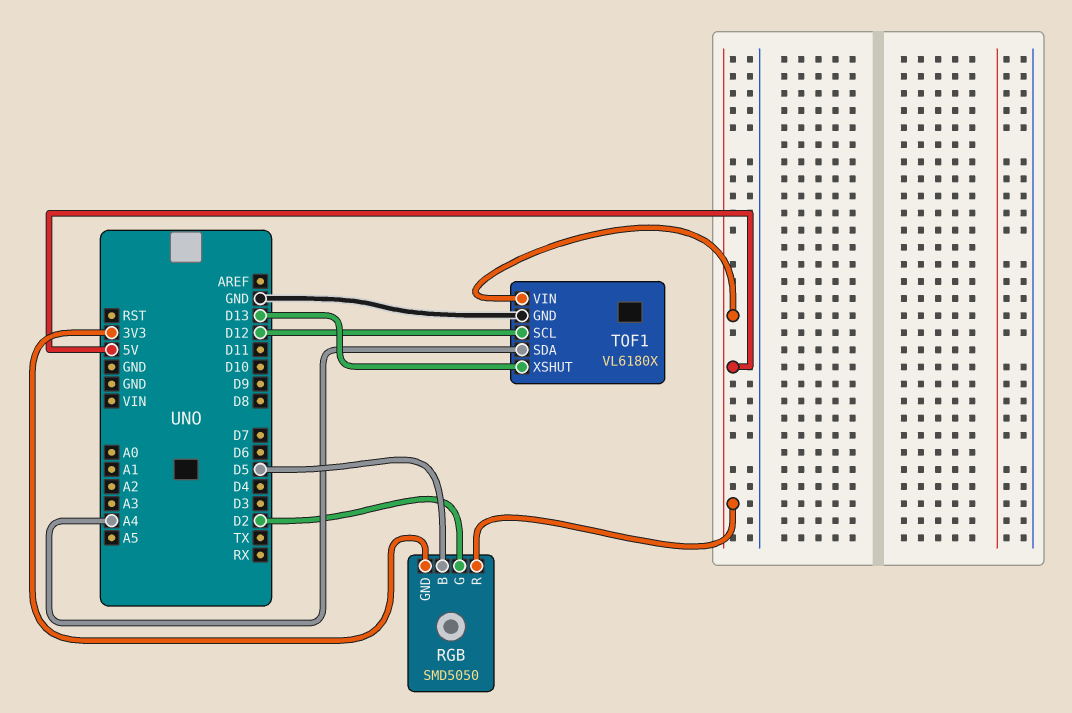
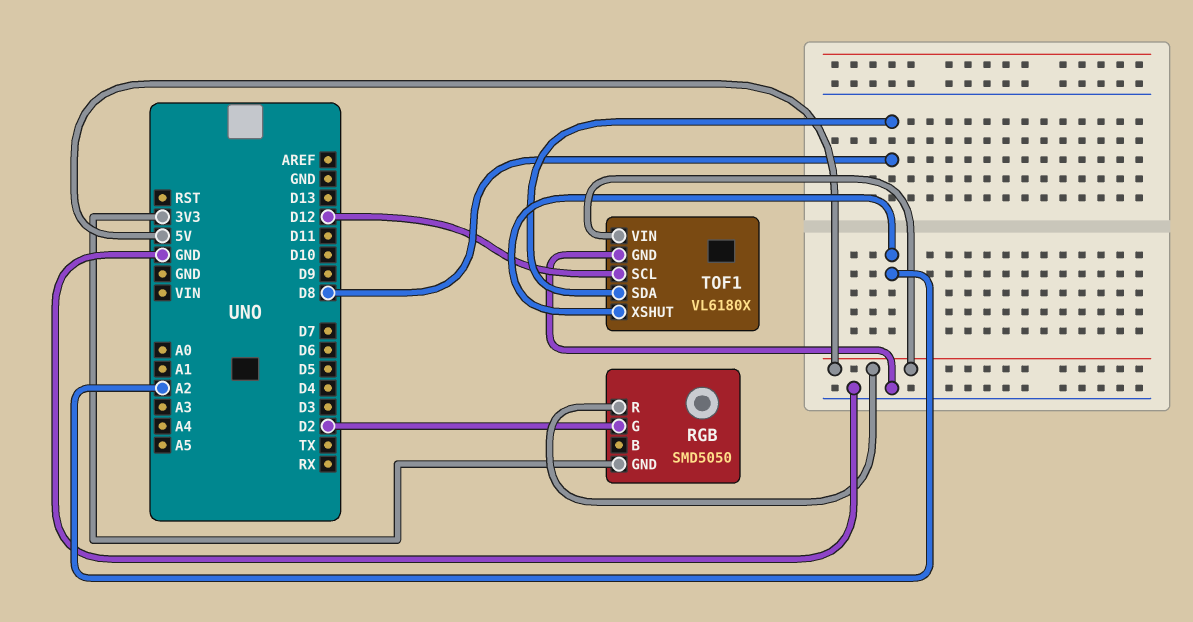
RGB pin B: D5 -> none
TOF1 pin SDA: A4 -> D8
TOF1 pin XSHUT: D13 -> A2

